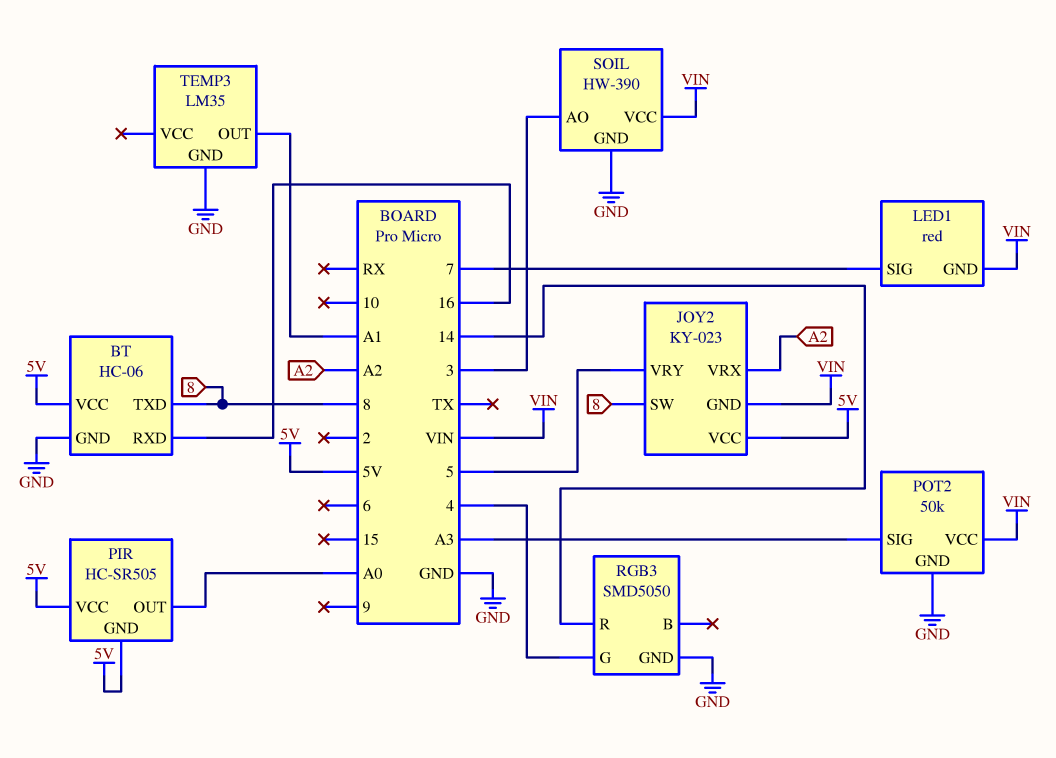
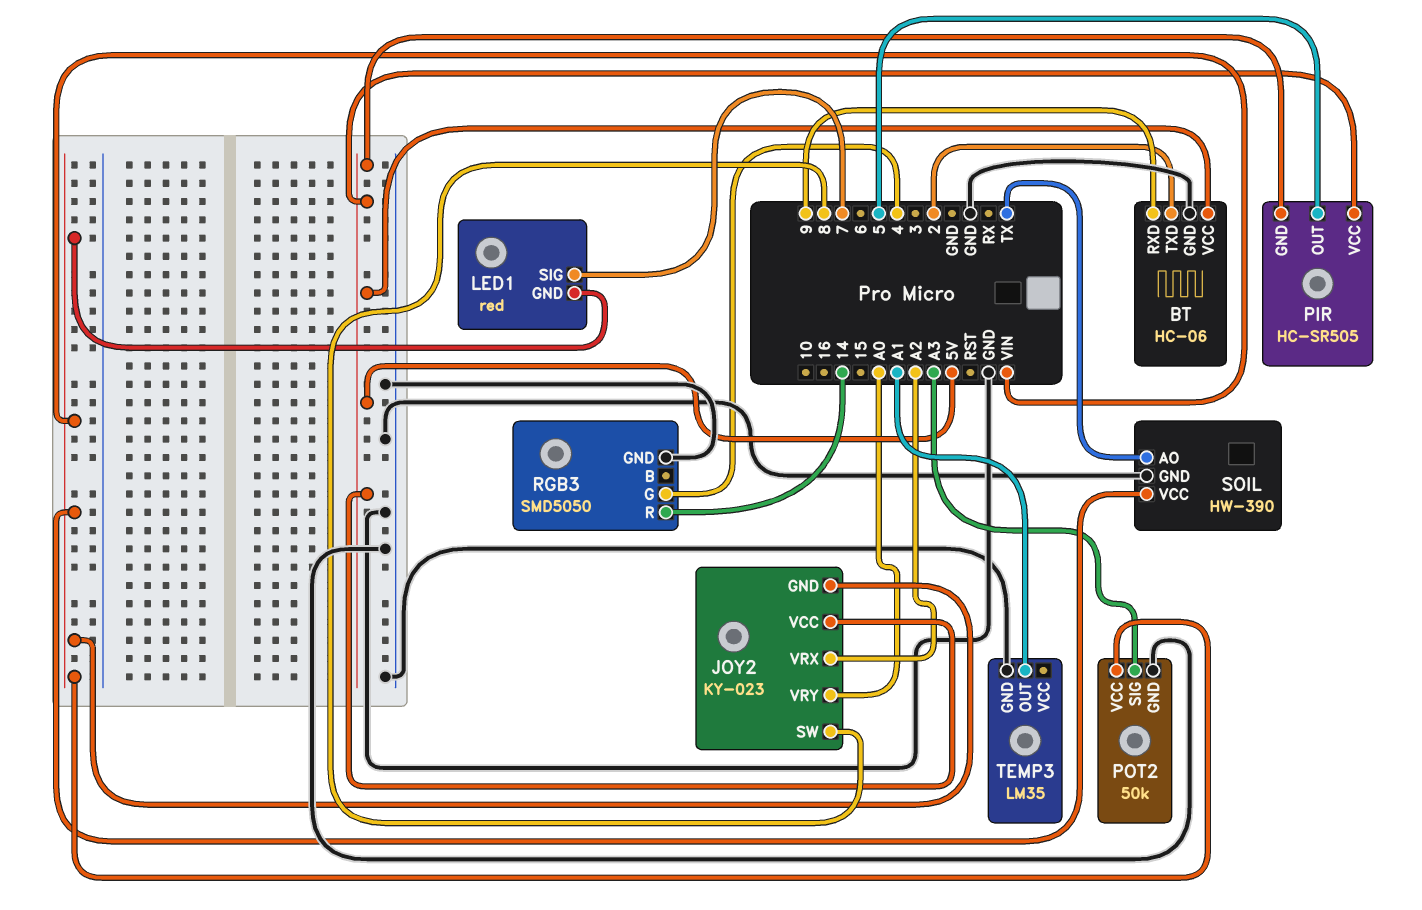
BT pin RXD: 16 -> 9
BT pin TXD: 8 -> 2
JOY2 pin VRY: 5 -> A0
PIR pin OUT: A0 -> 5
SOIL pin AO: 3 -> TX

